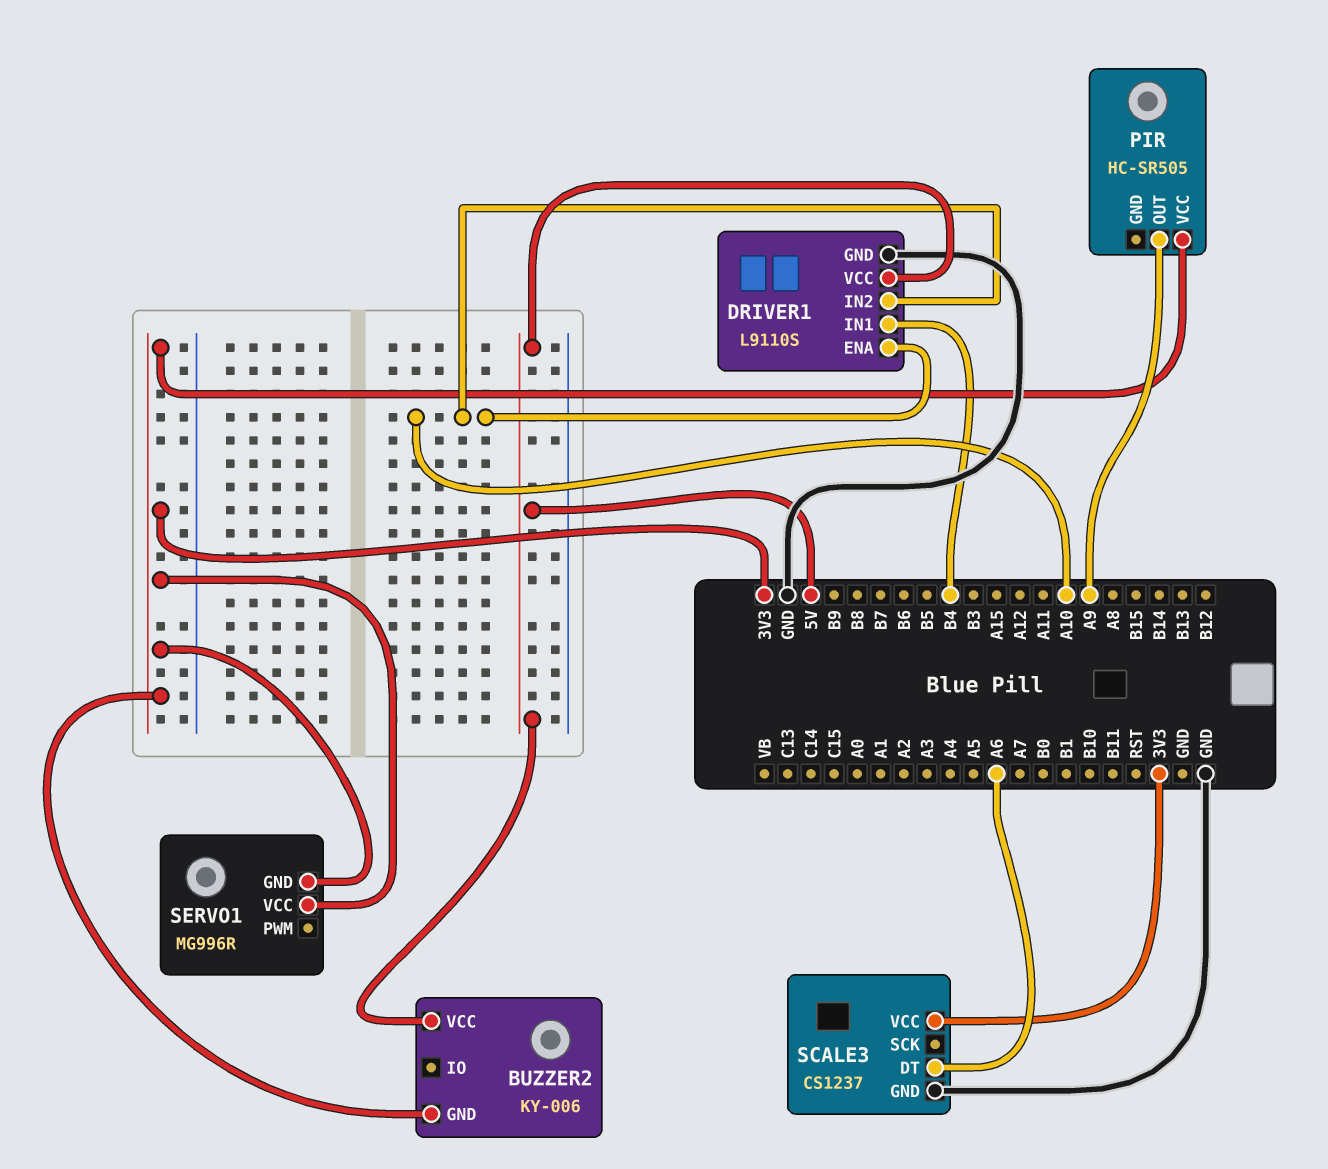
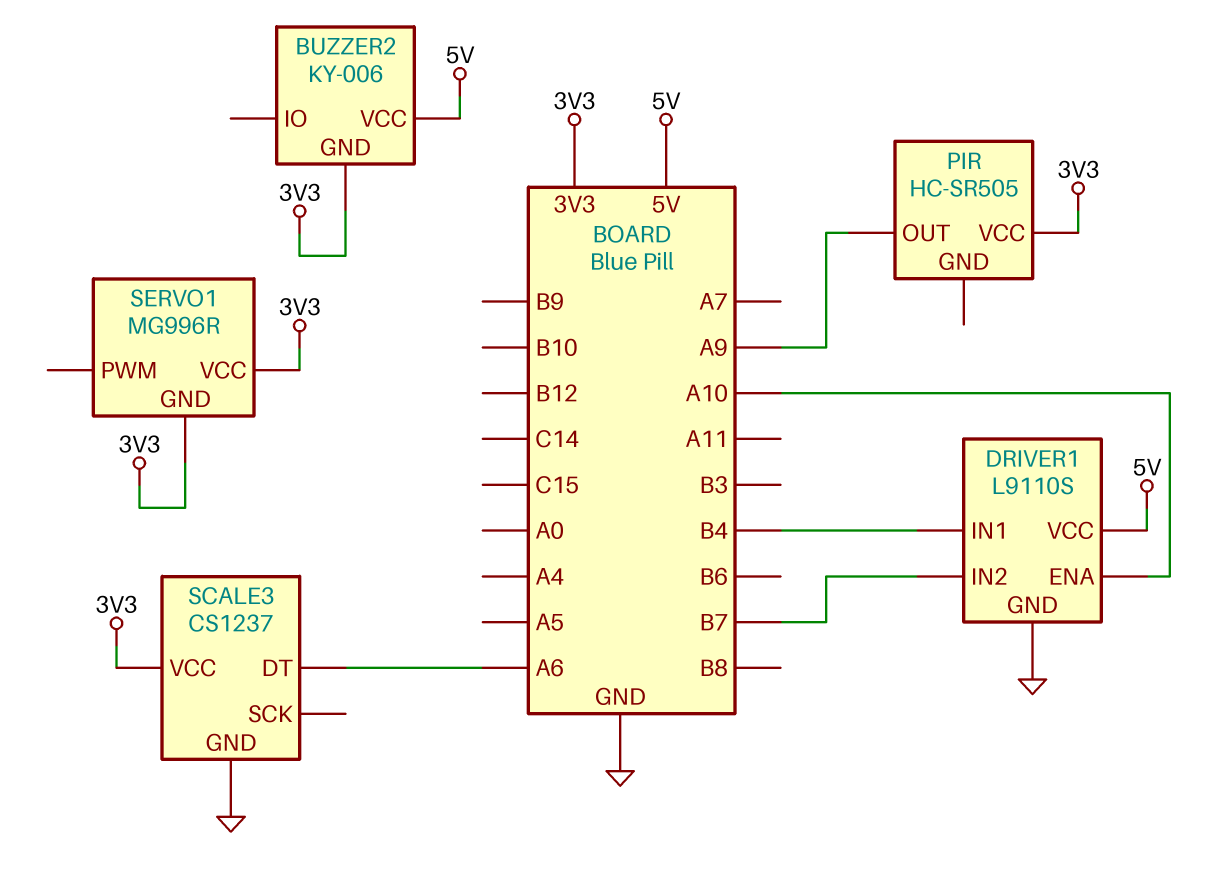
DRIVER1 pin IN2: A10 -> B7

